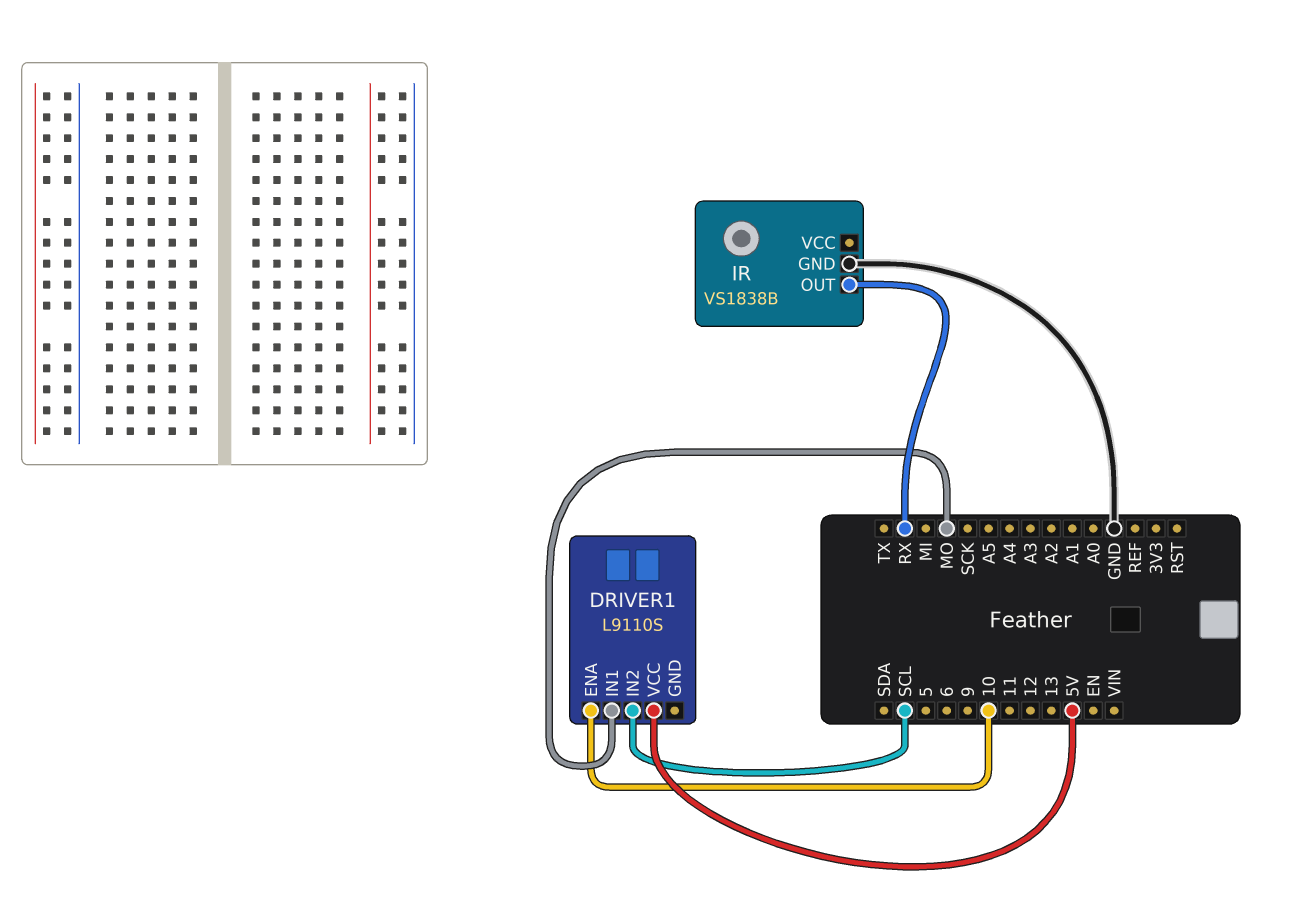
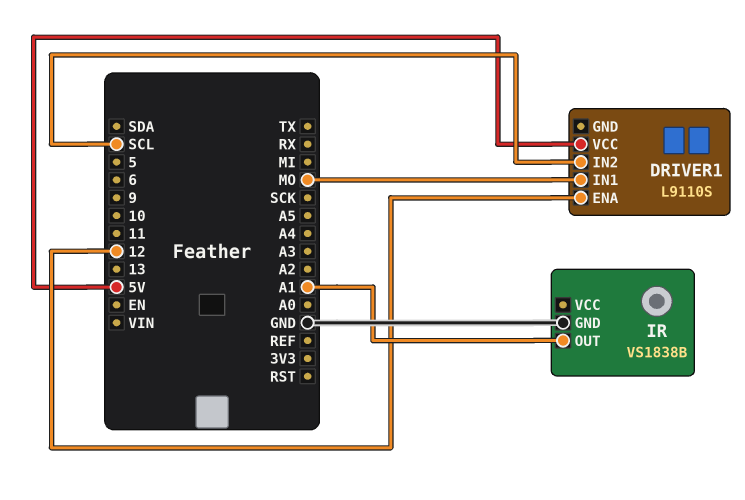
DRIVER1 pin ENA: 10 -> 12
IR pin OUT: RX -> A1

